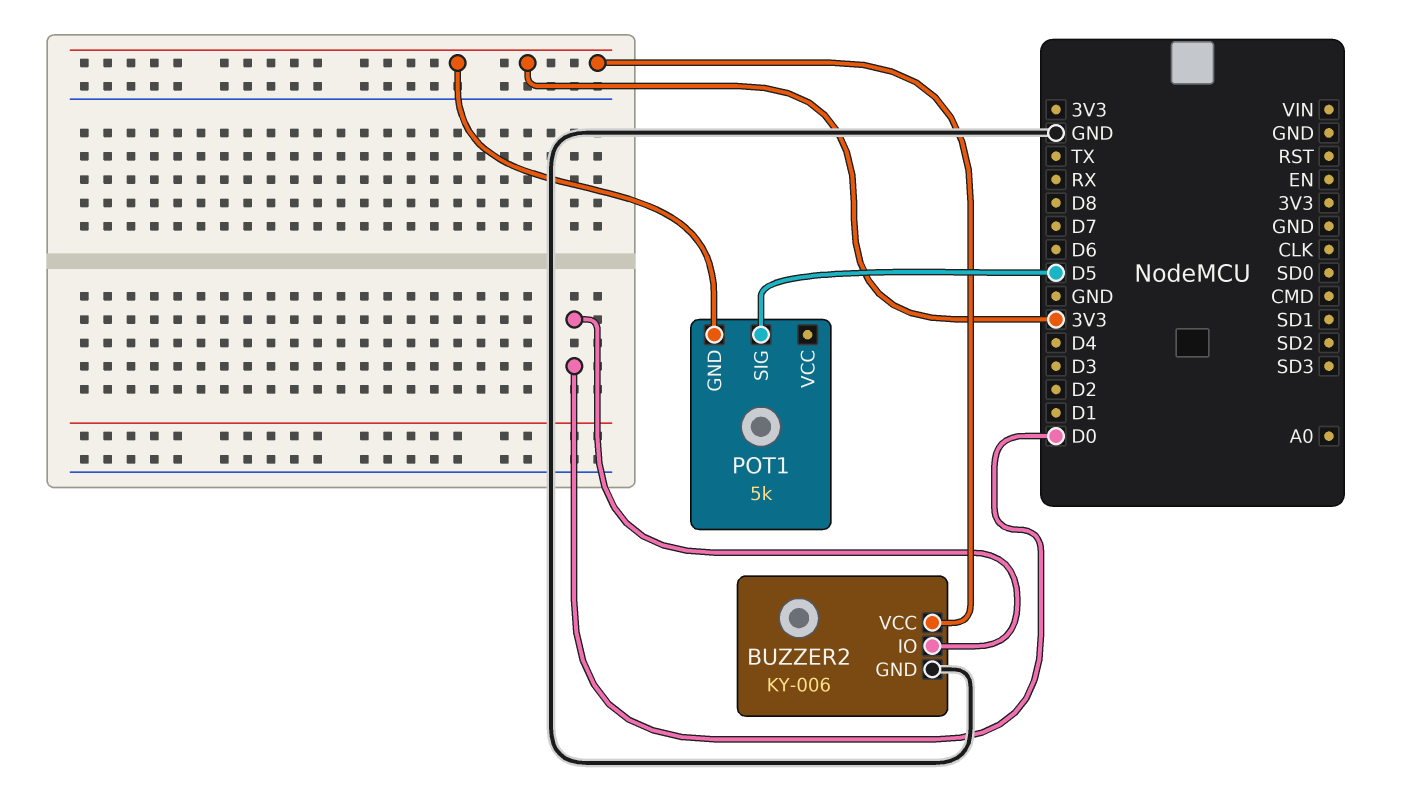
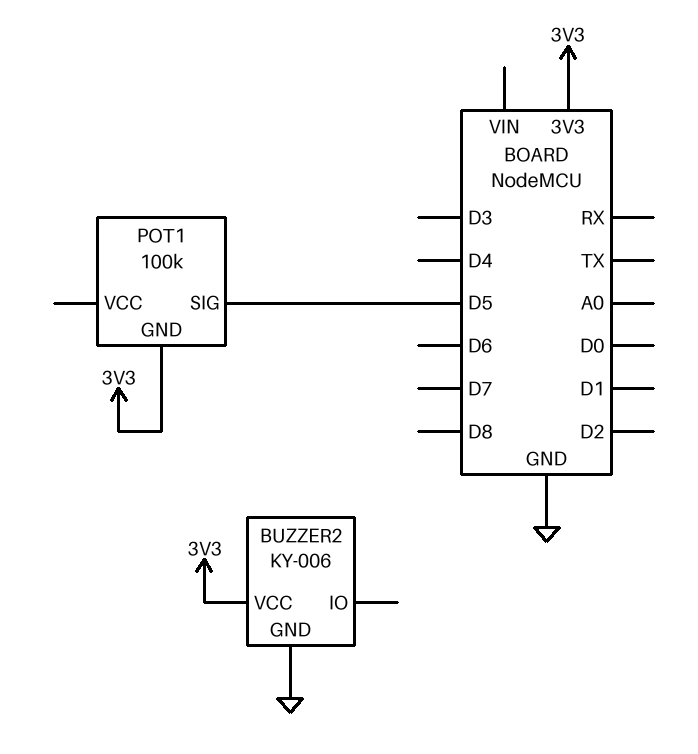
BUZZER2 pin IO: D0 -> none
POT1: 5k -> 100k

